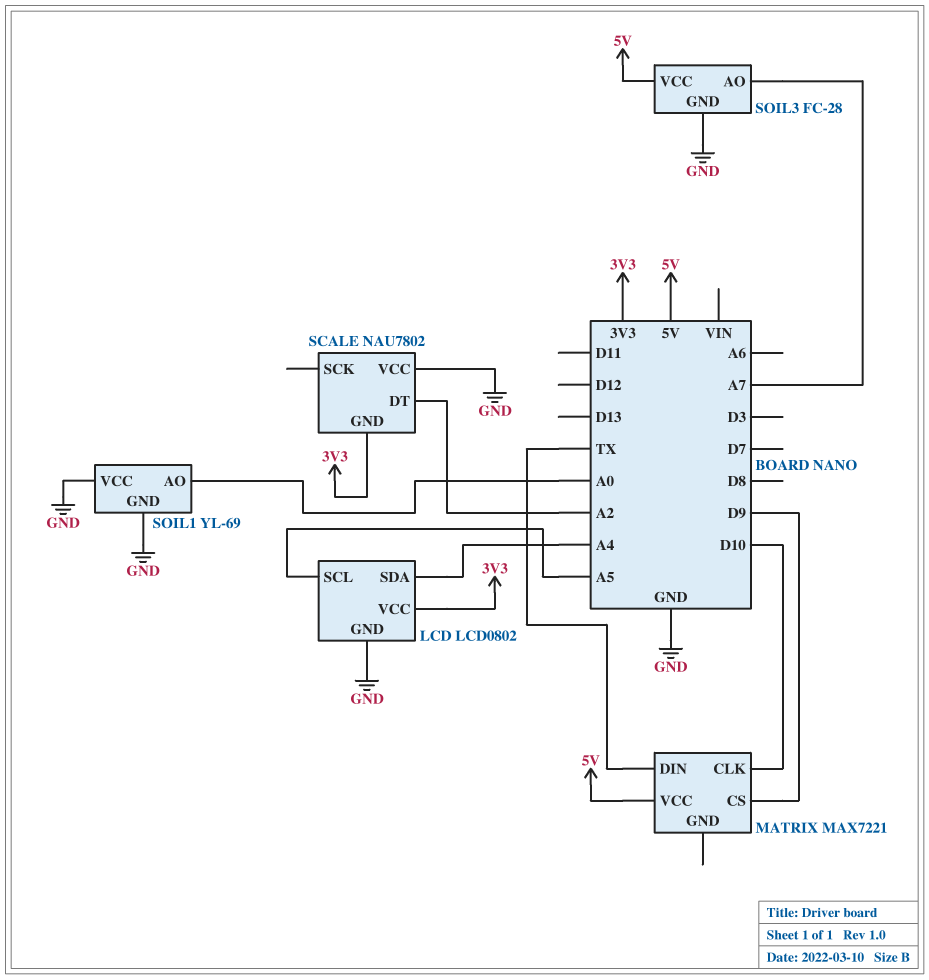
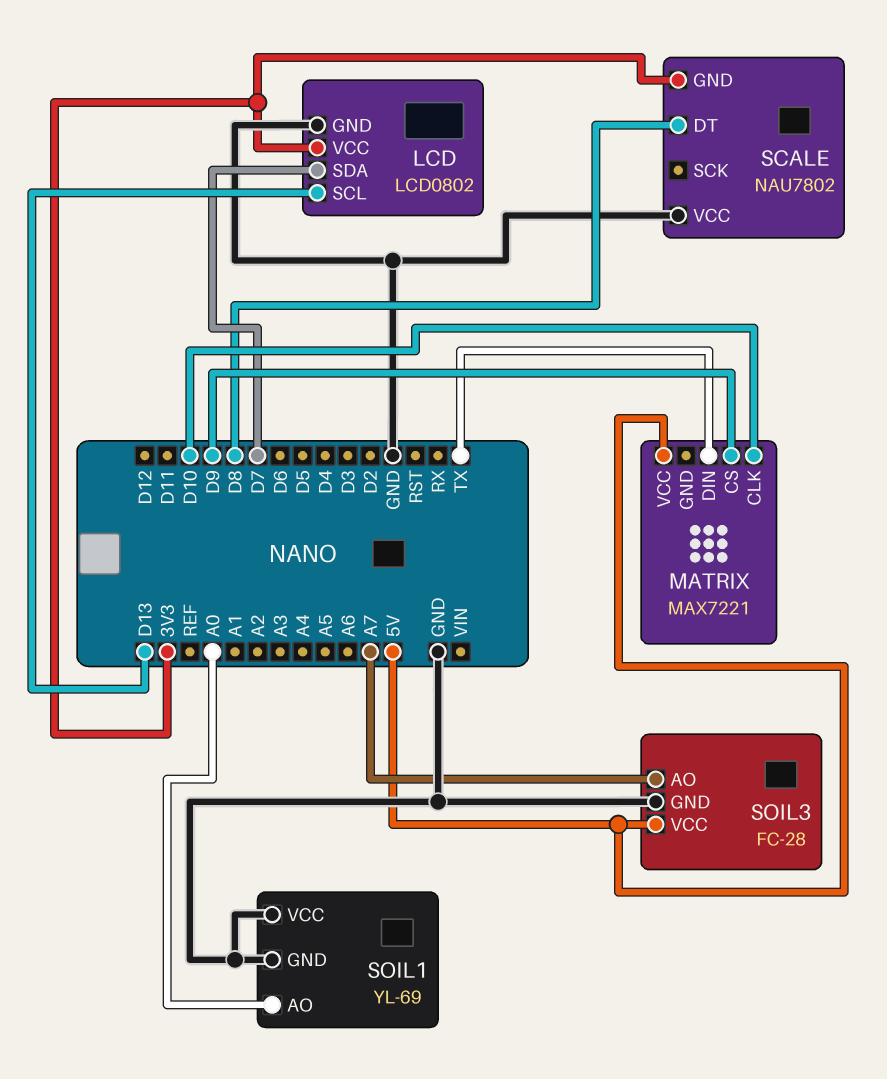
LCD pin SCL: A5 -> D13
LCD pin SDA: A4 -> D7
SCALE pin DT: A2 -> D8

